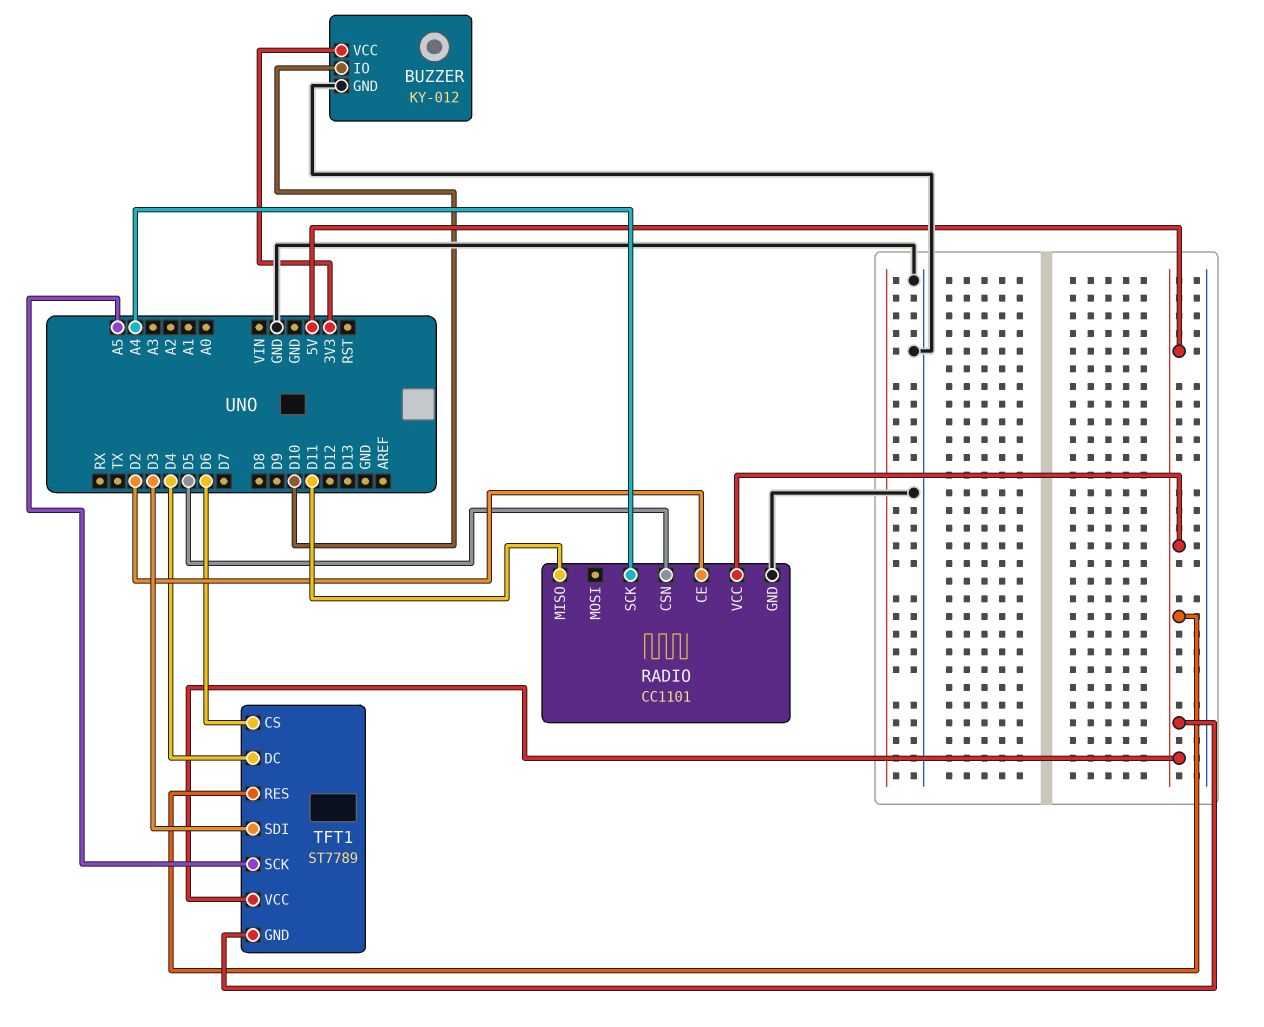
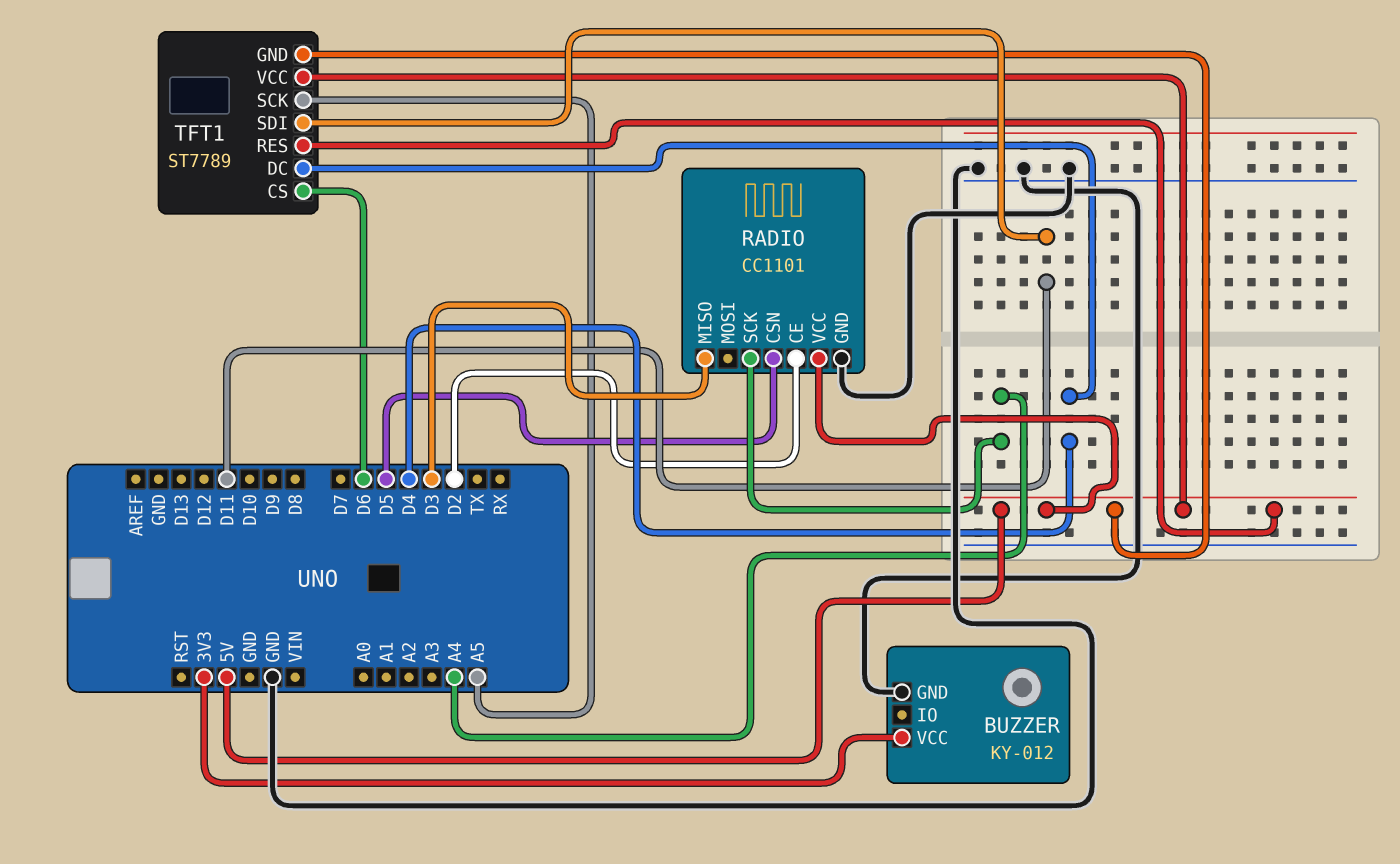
BUZZER pin IO: D10 -> none
RADIO pin MISO: D11 -> D3
TFT1 pin SDI: D3 -> D11

